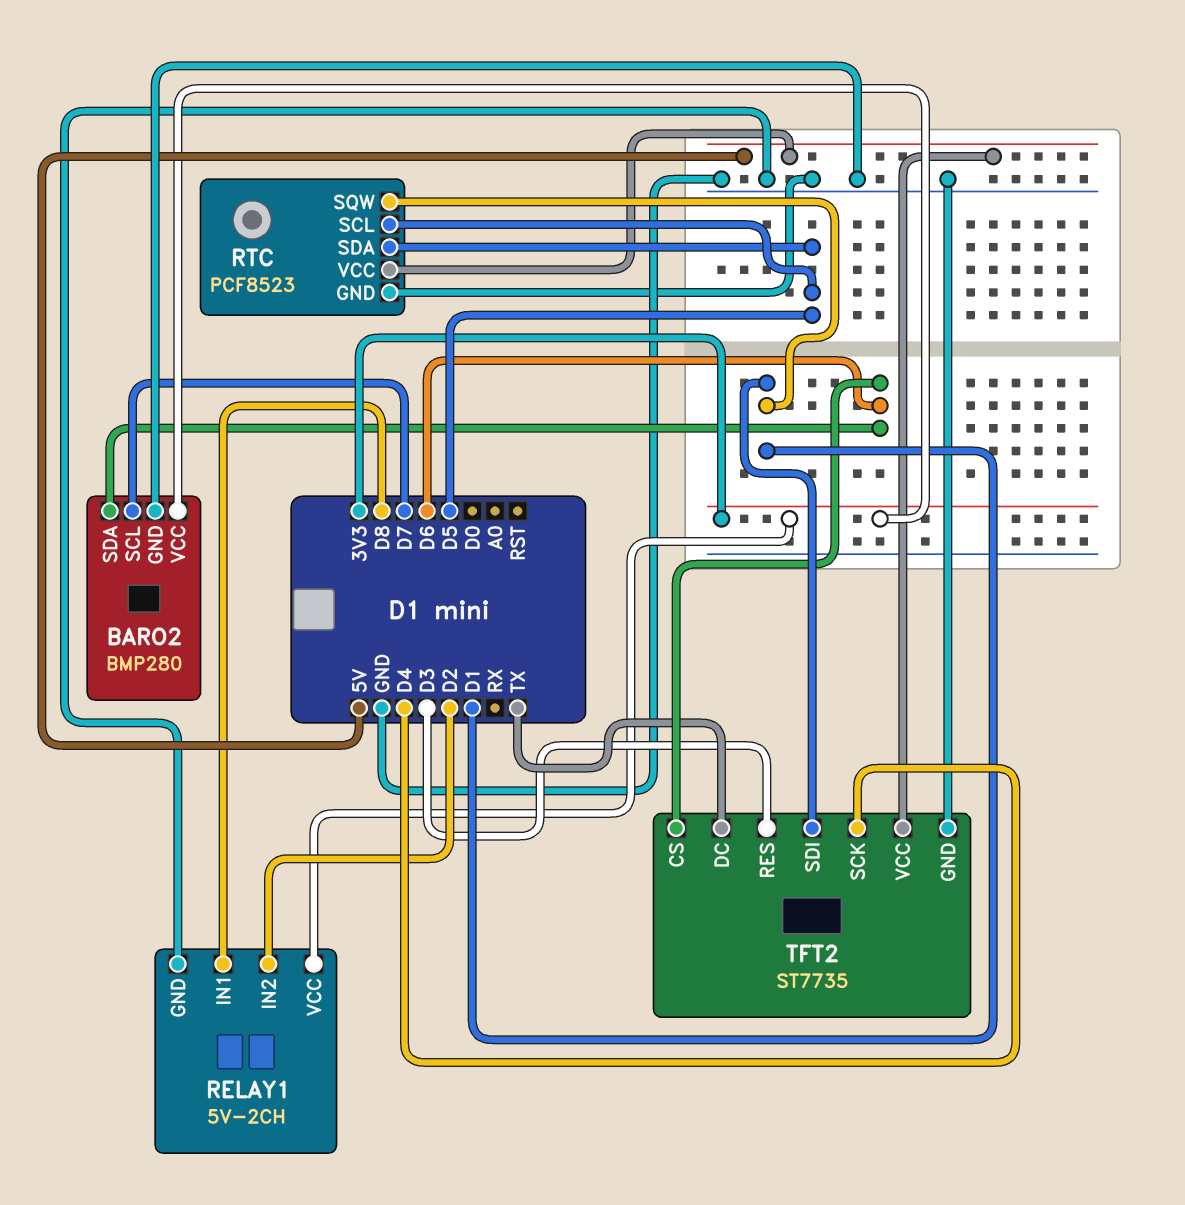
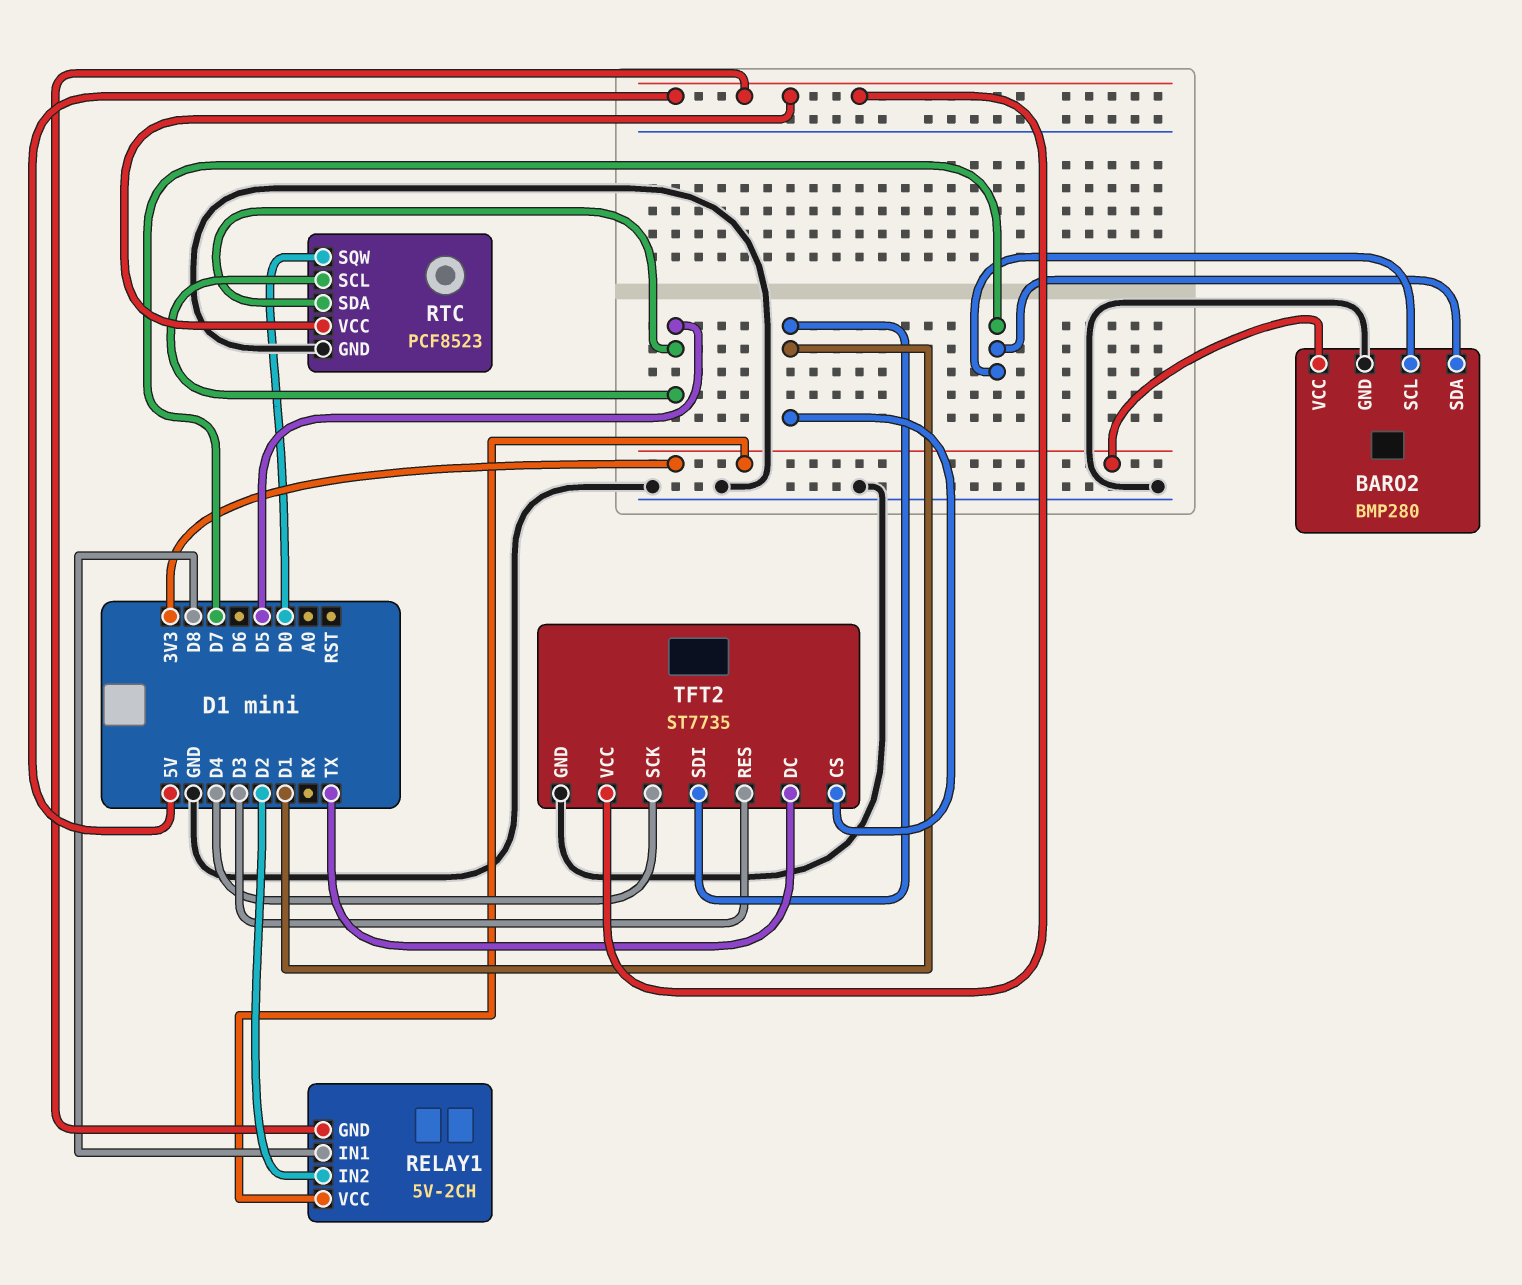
BARO2 pin SDA: D6 -> D7
RELAY1 pin GND: GND -> 5V
RTC pin SQW: D1 -> D0
TFT2 pin CS: D6 -> D1

